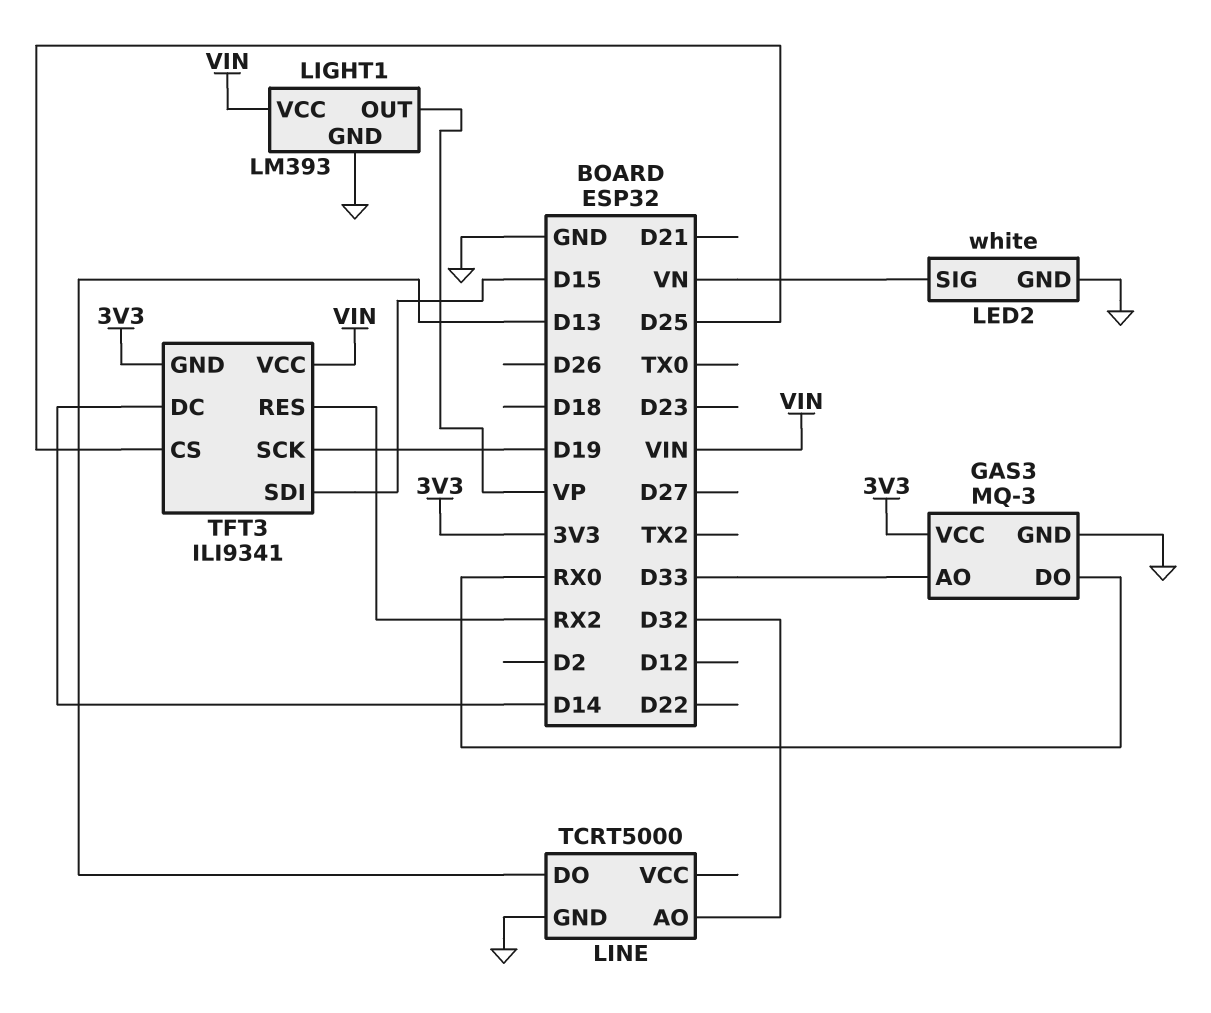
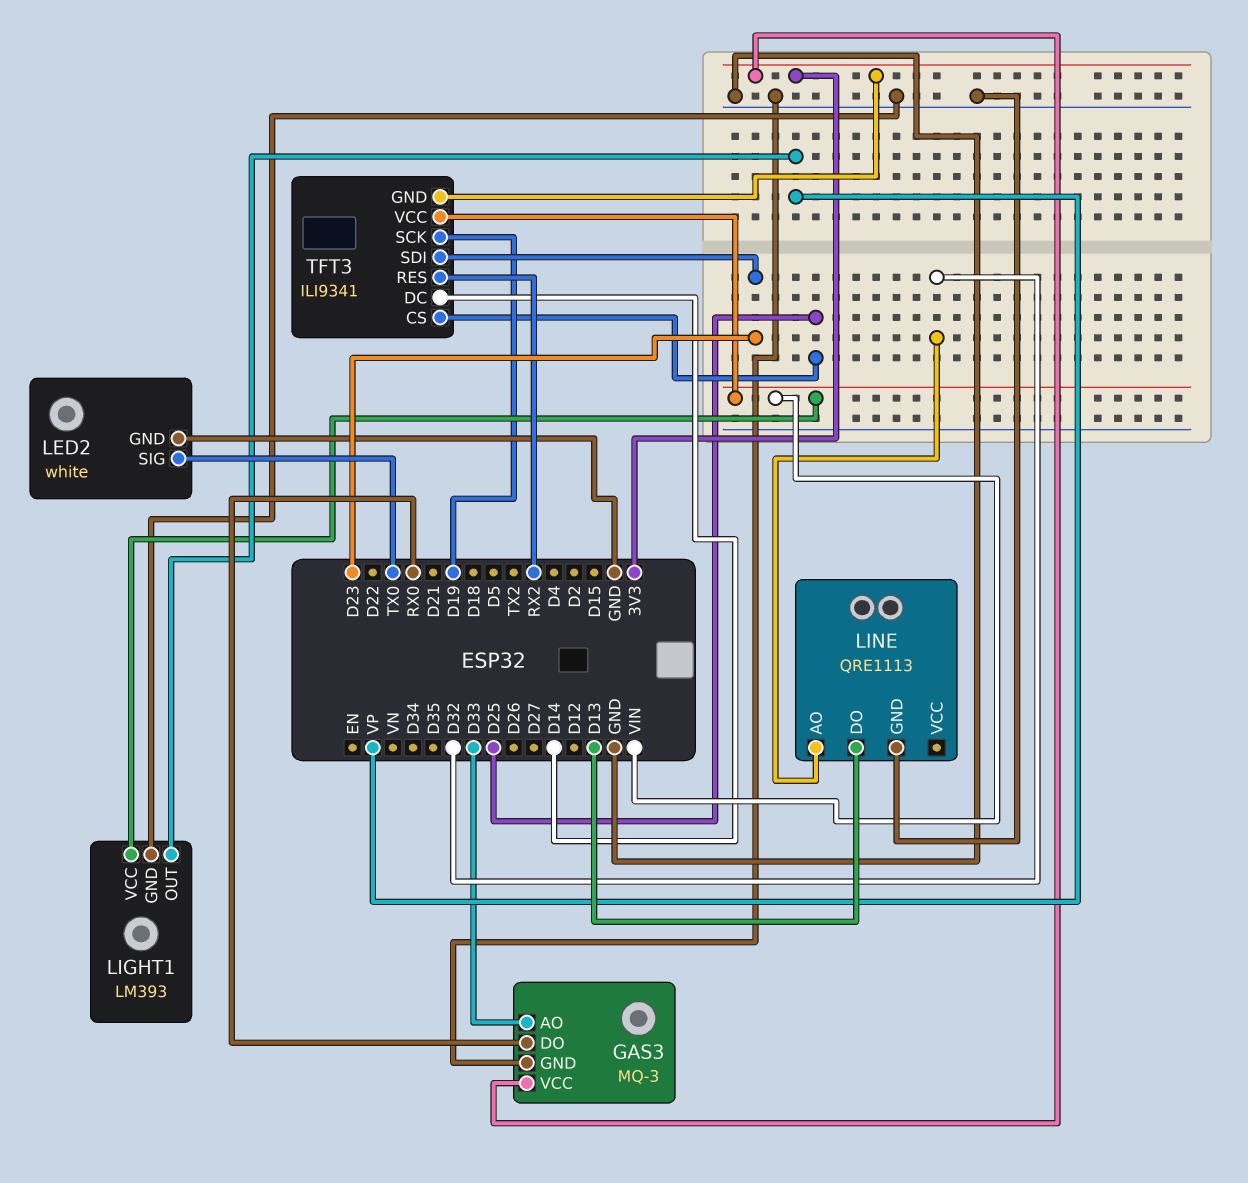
LED2 pin SIG: VN -> TX0
LINE: TCRT5000 -> QRE1113
TFT3 pin SDI: D15 -> D23

